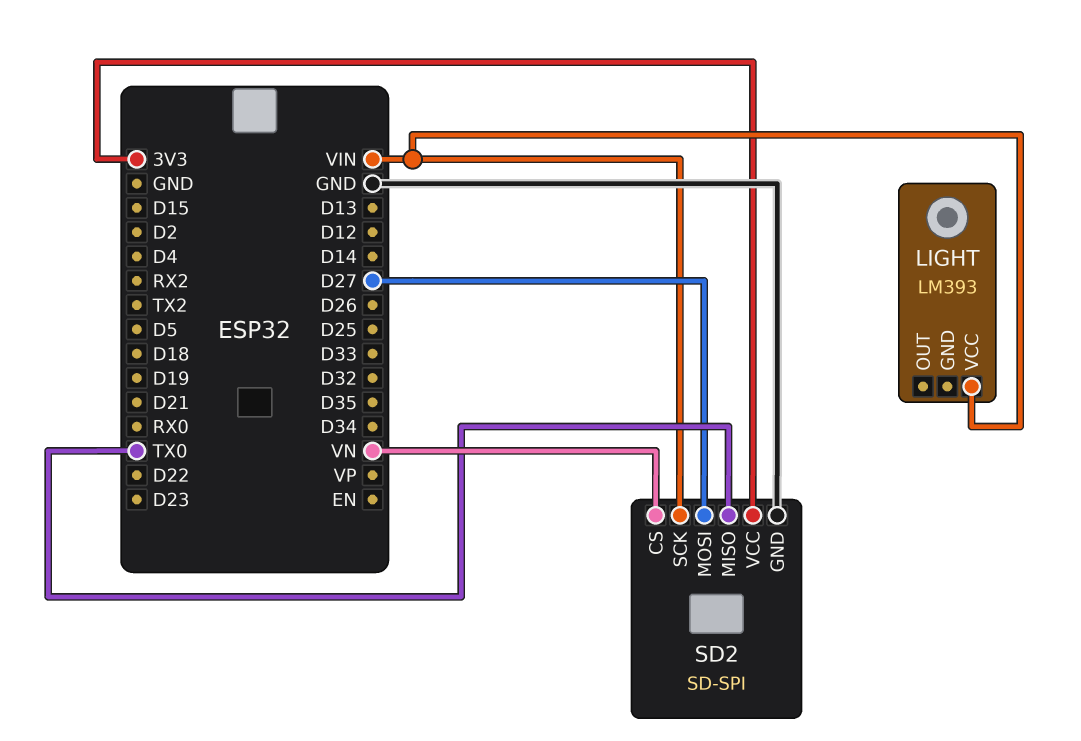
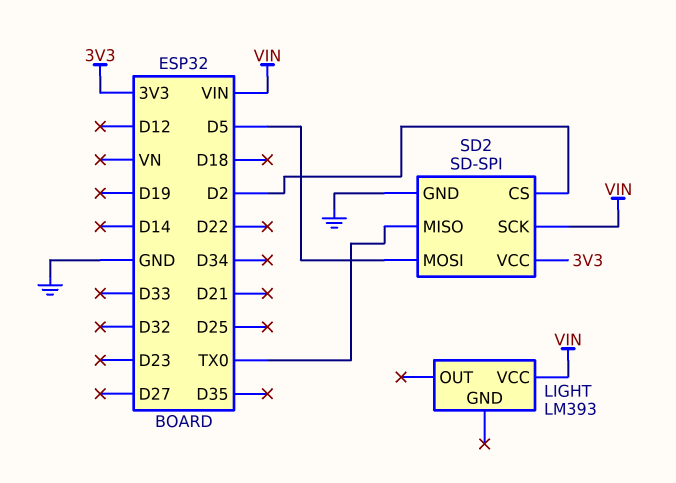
SD2 pin CS: VN -> D2
SD2 pin MOSI: D27 -> D5

